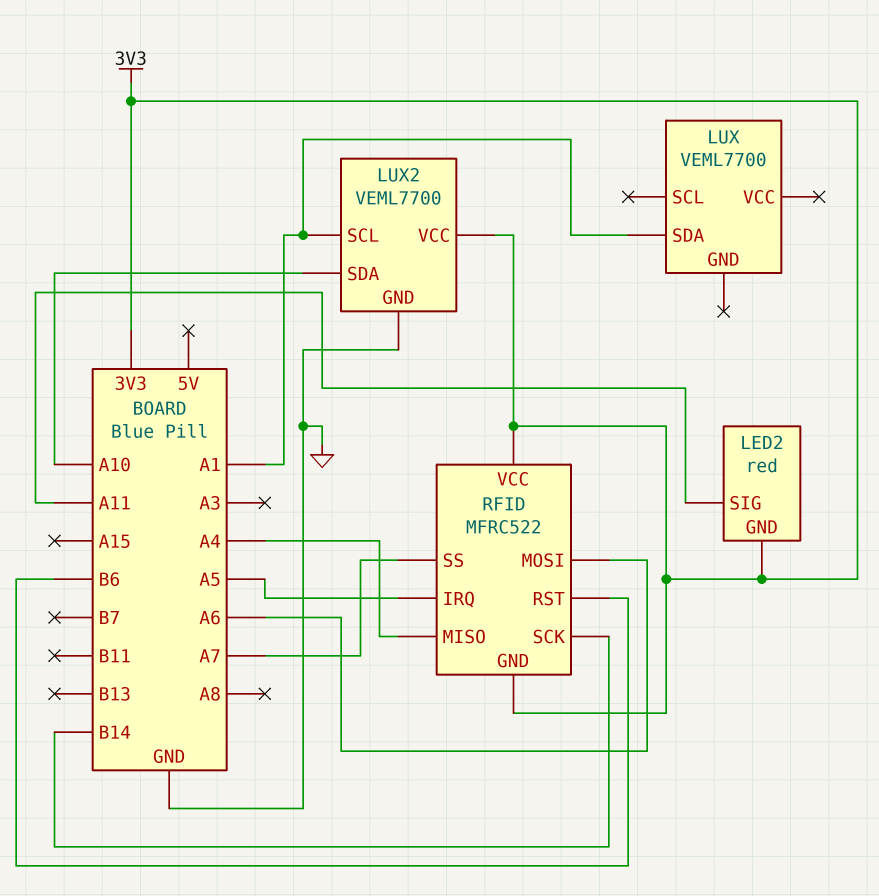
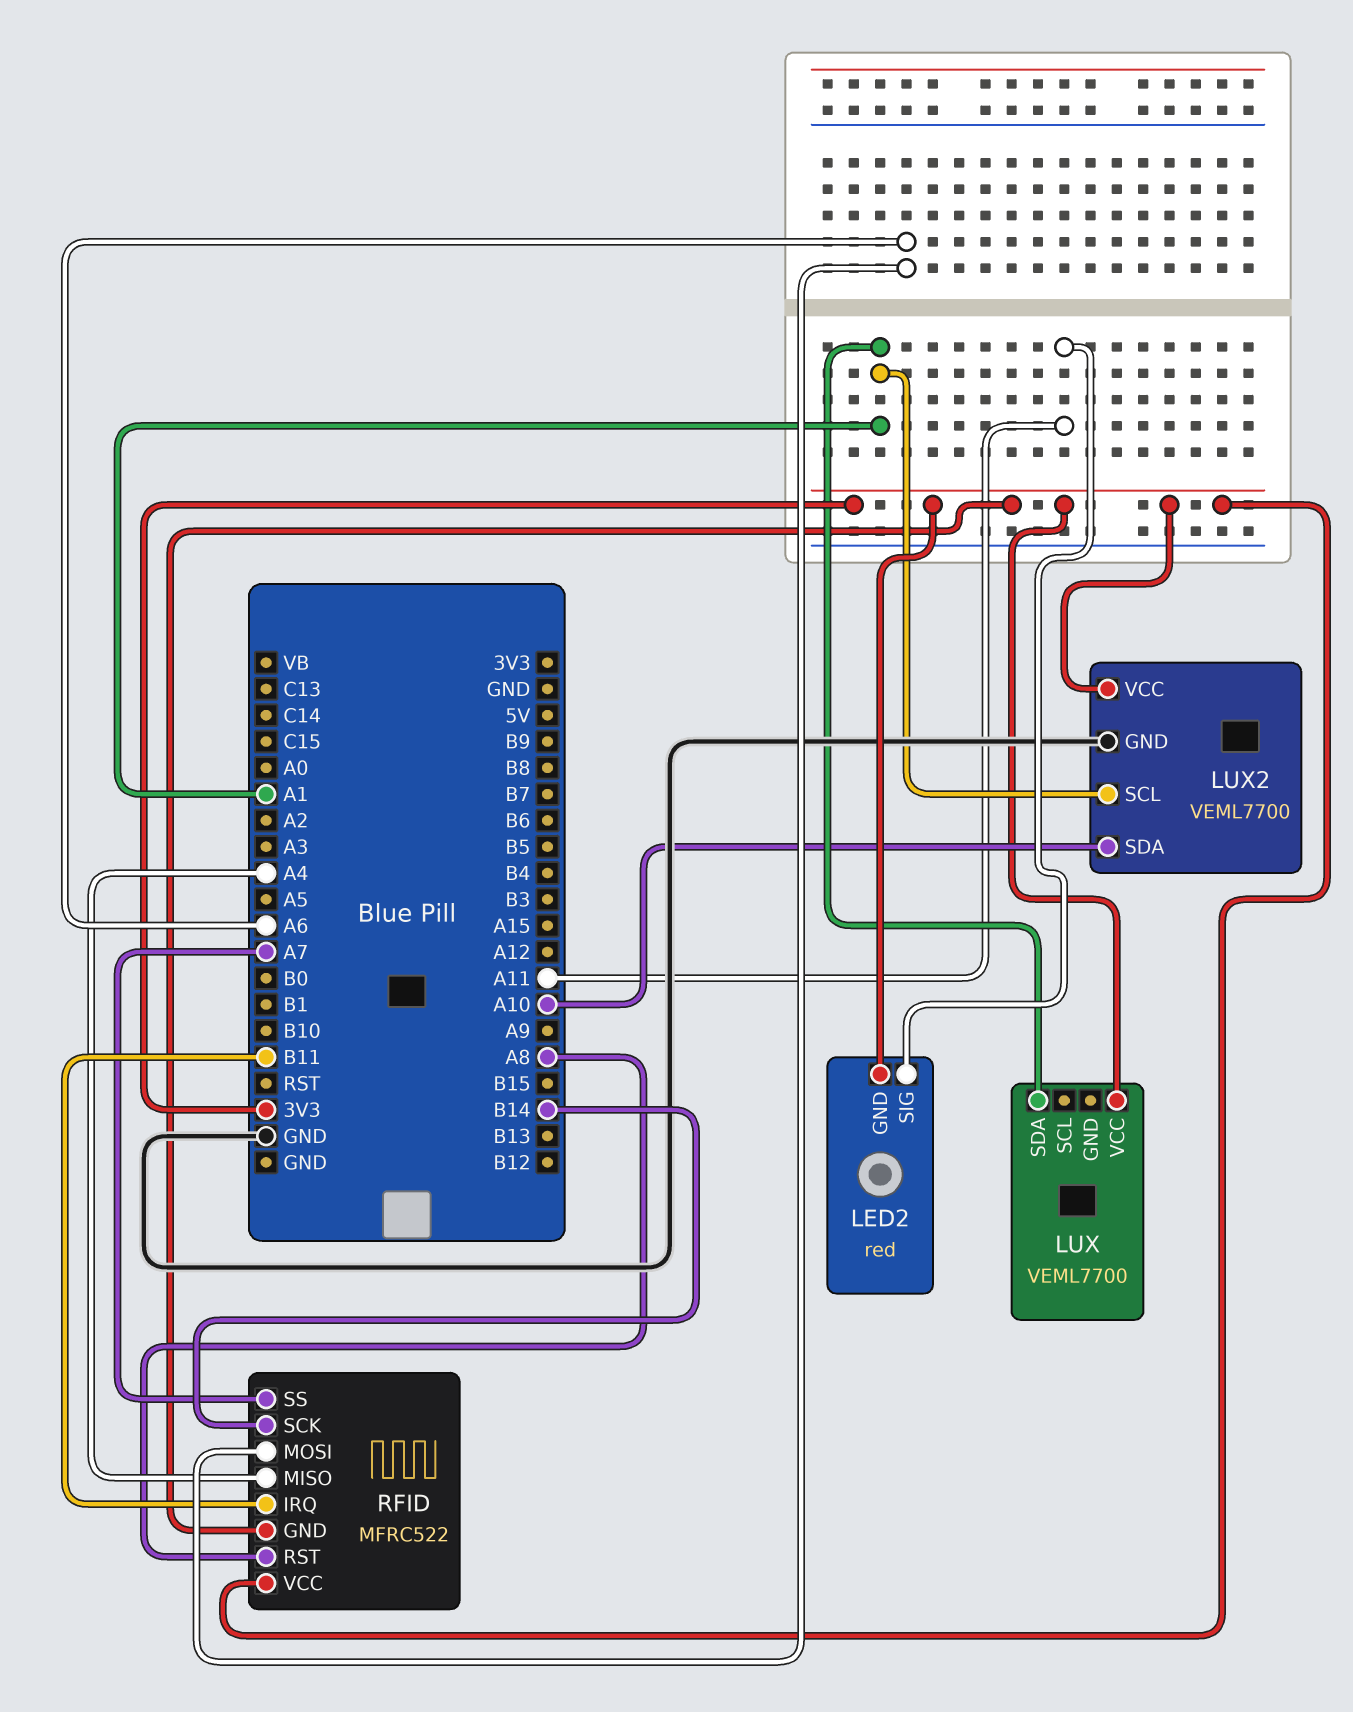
LUX pin VCC: none -> 3V3
RFID pin IRQ: A5 -> B11
RFID pin RST: B6 -> A8

